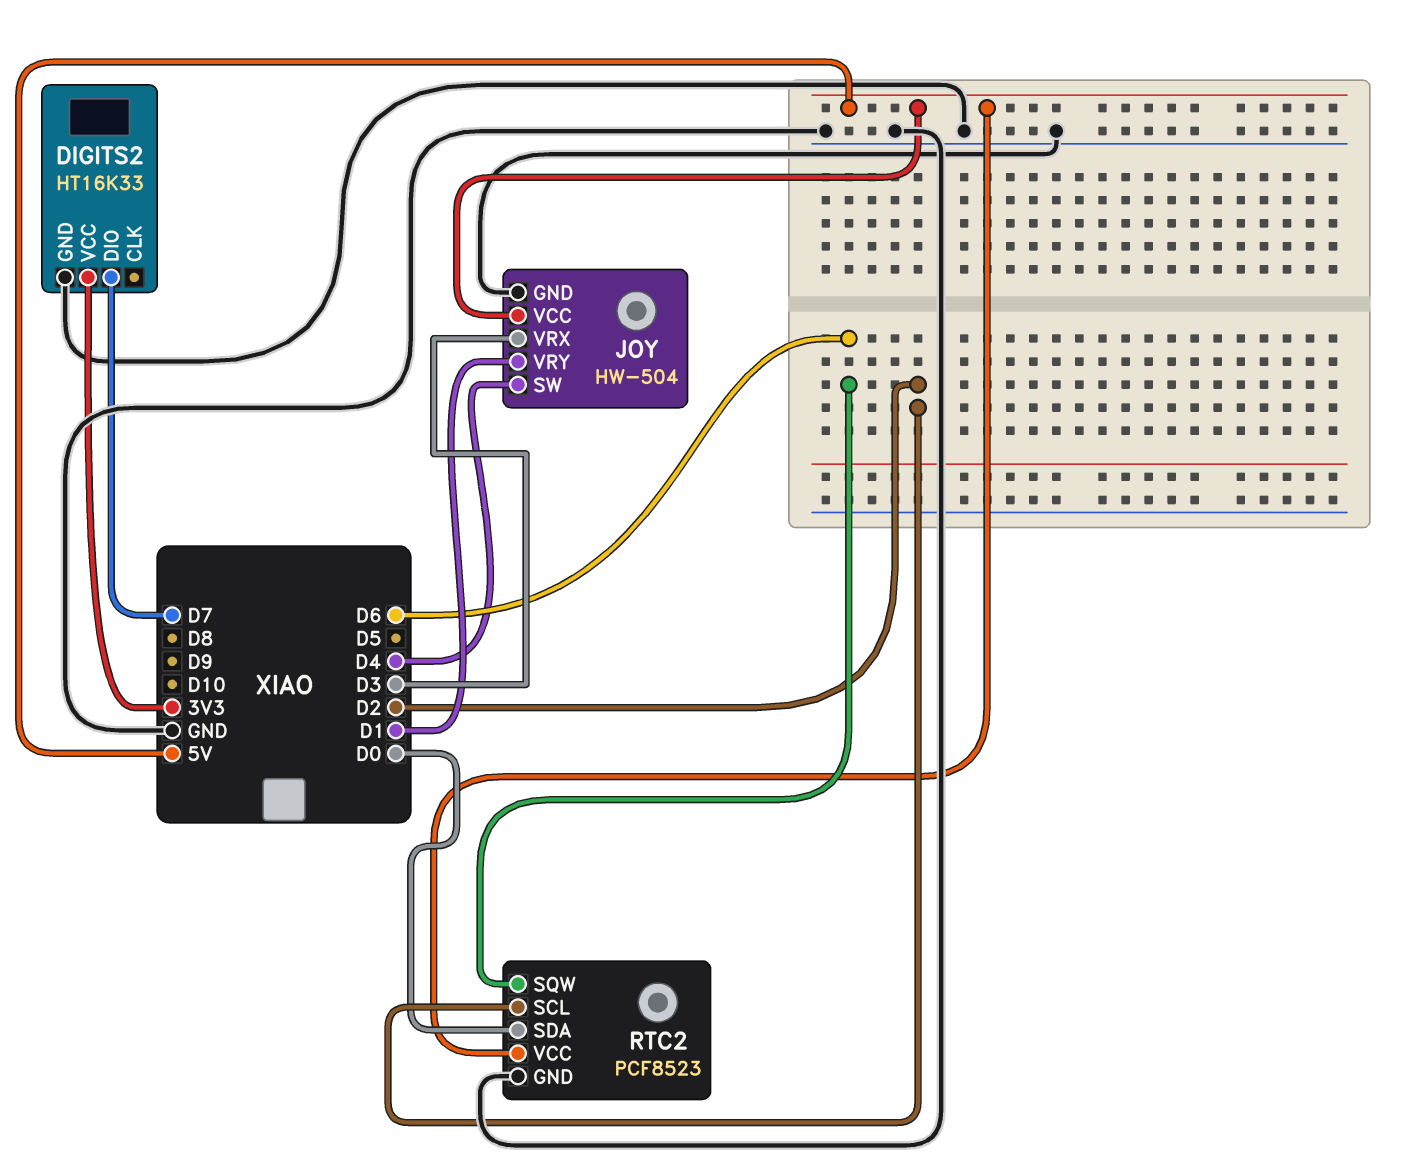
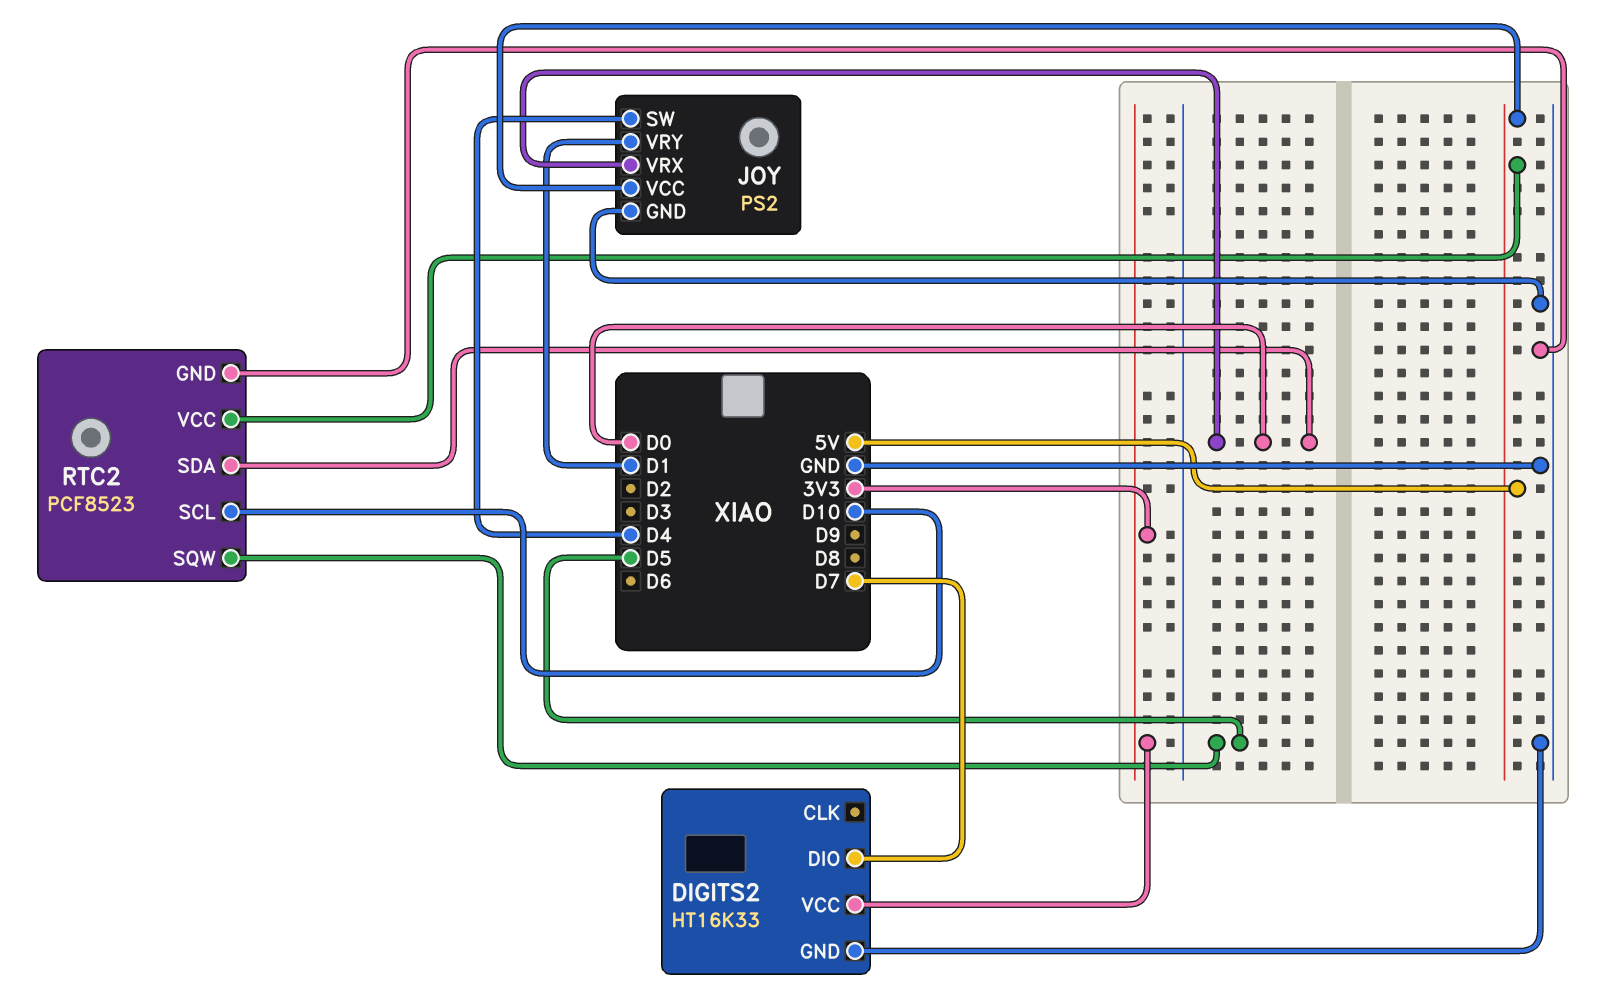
JOY: HW-504 -> PS2
JOY pin VRX: D3 -> D0
RTC2 pin SCL: D2 -> D10
RTC2 pin SQW: D6 -> D5

